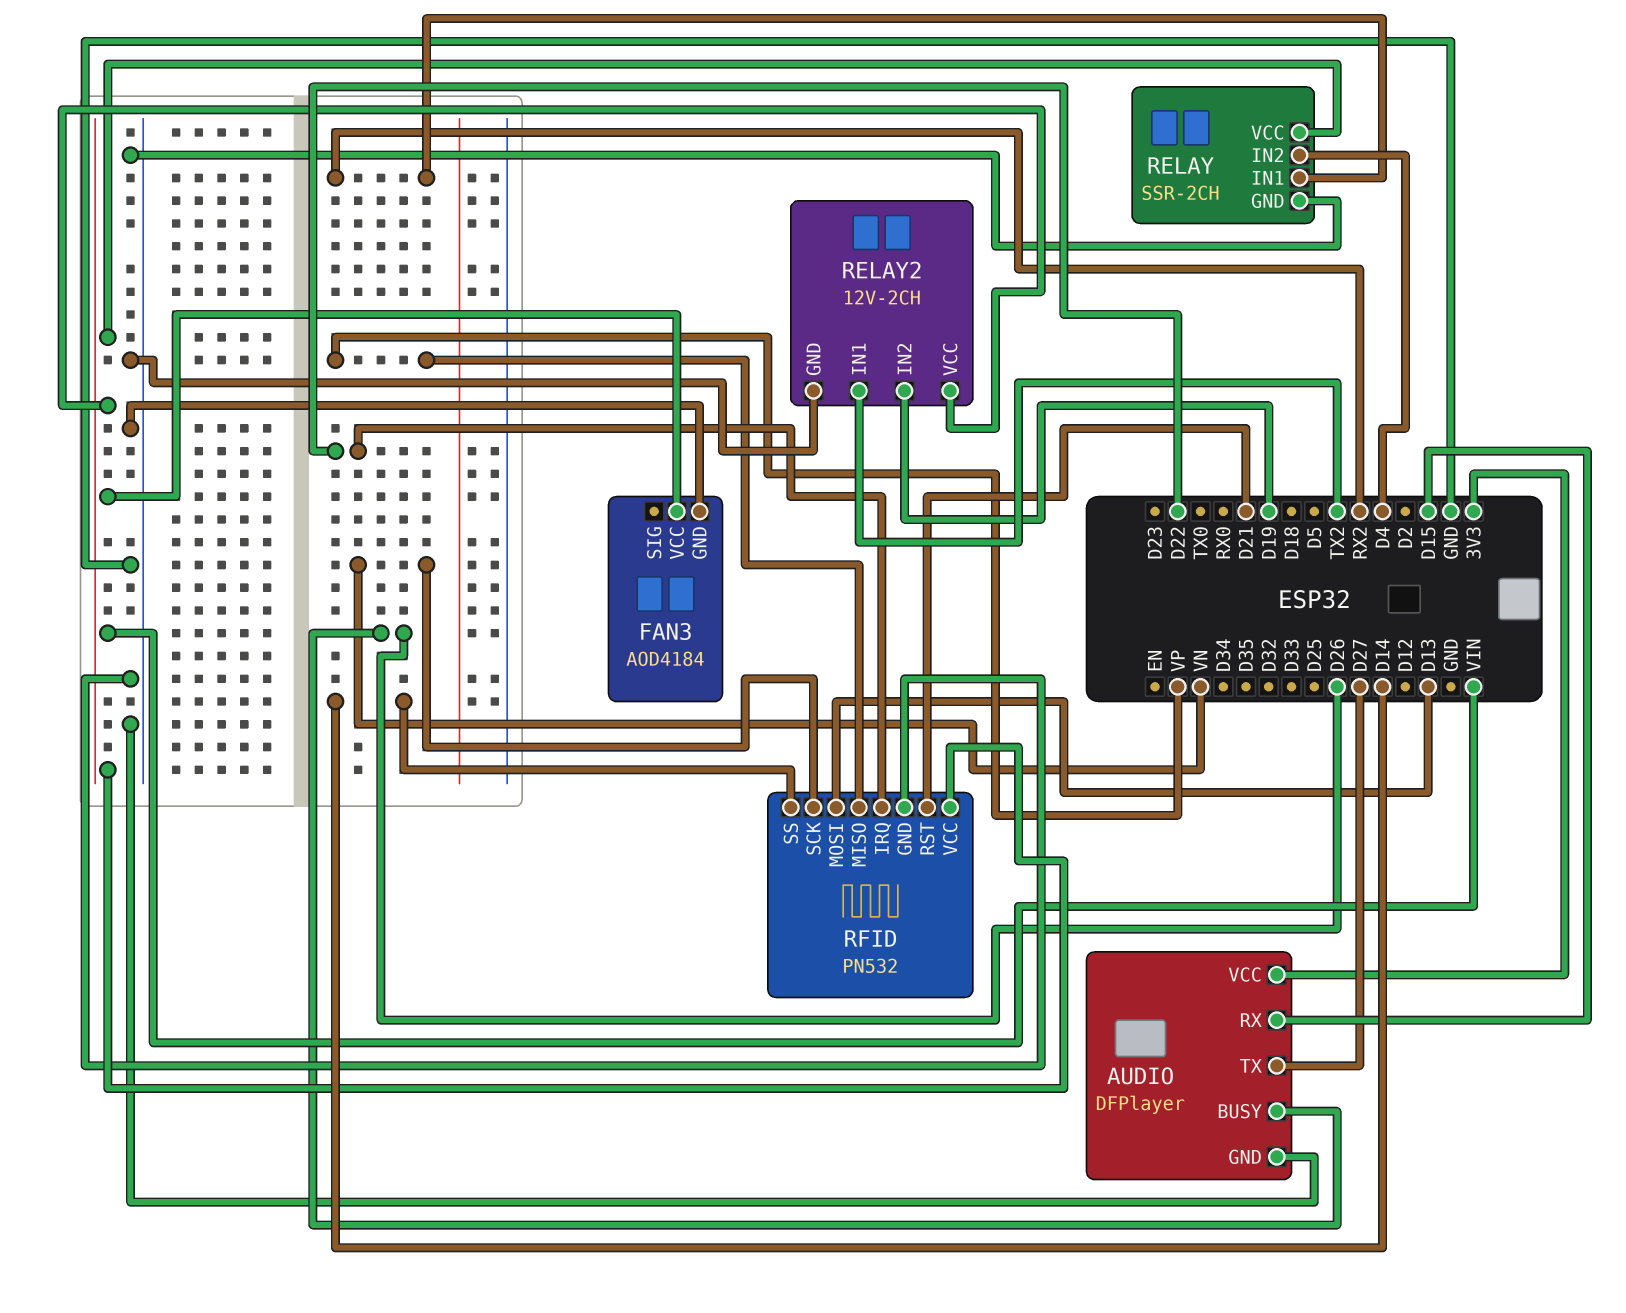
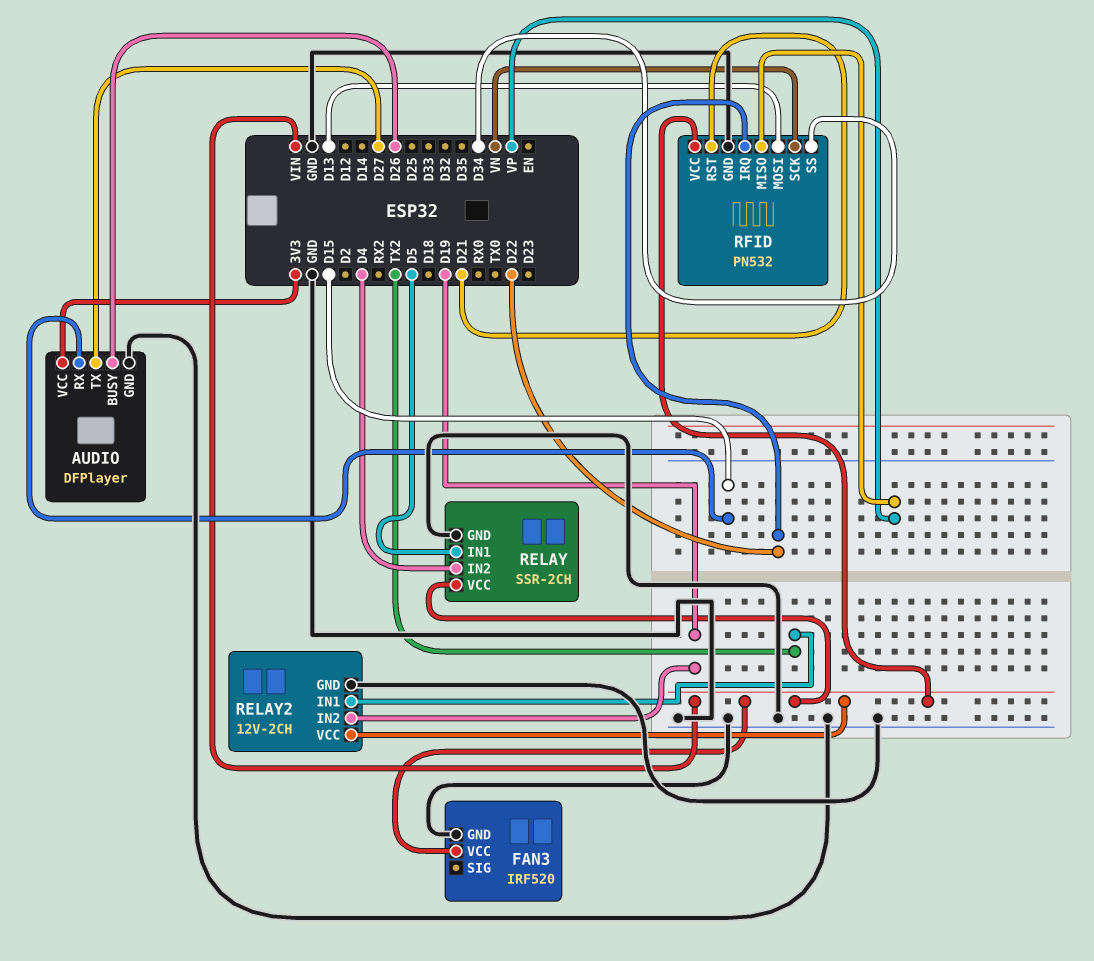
FAN3: AOD4184 -> IRF520
RELAY pin IN1: RX2 -> D5
RFID pin SS: D14 -> D34

